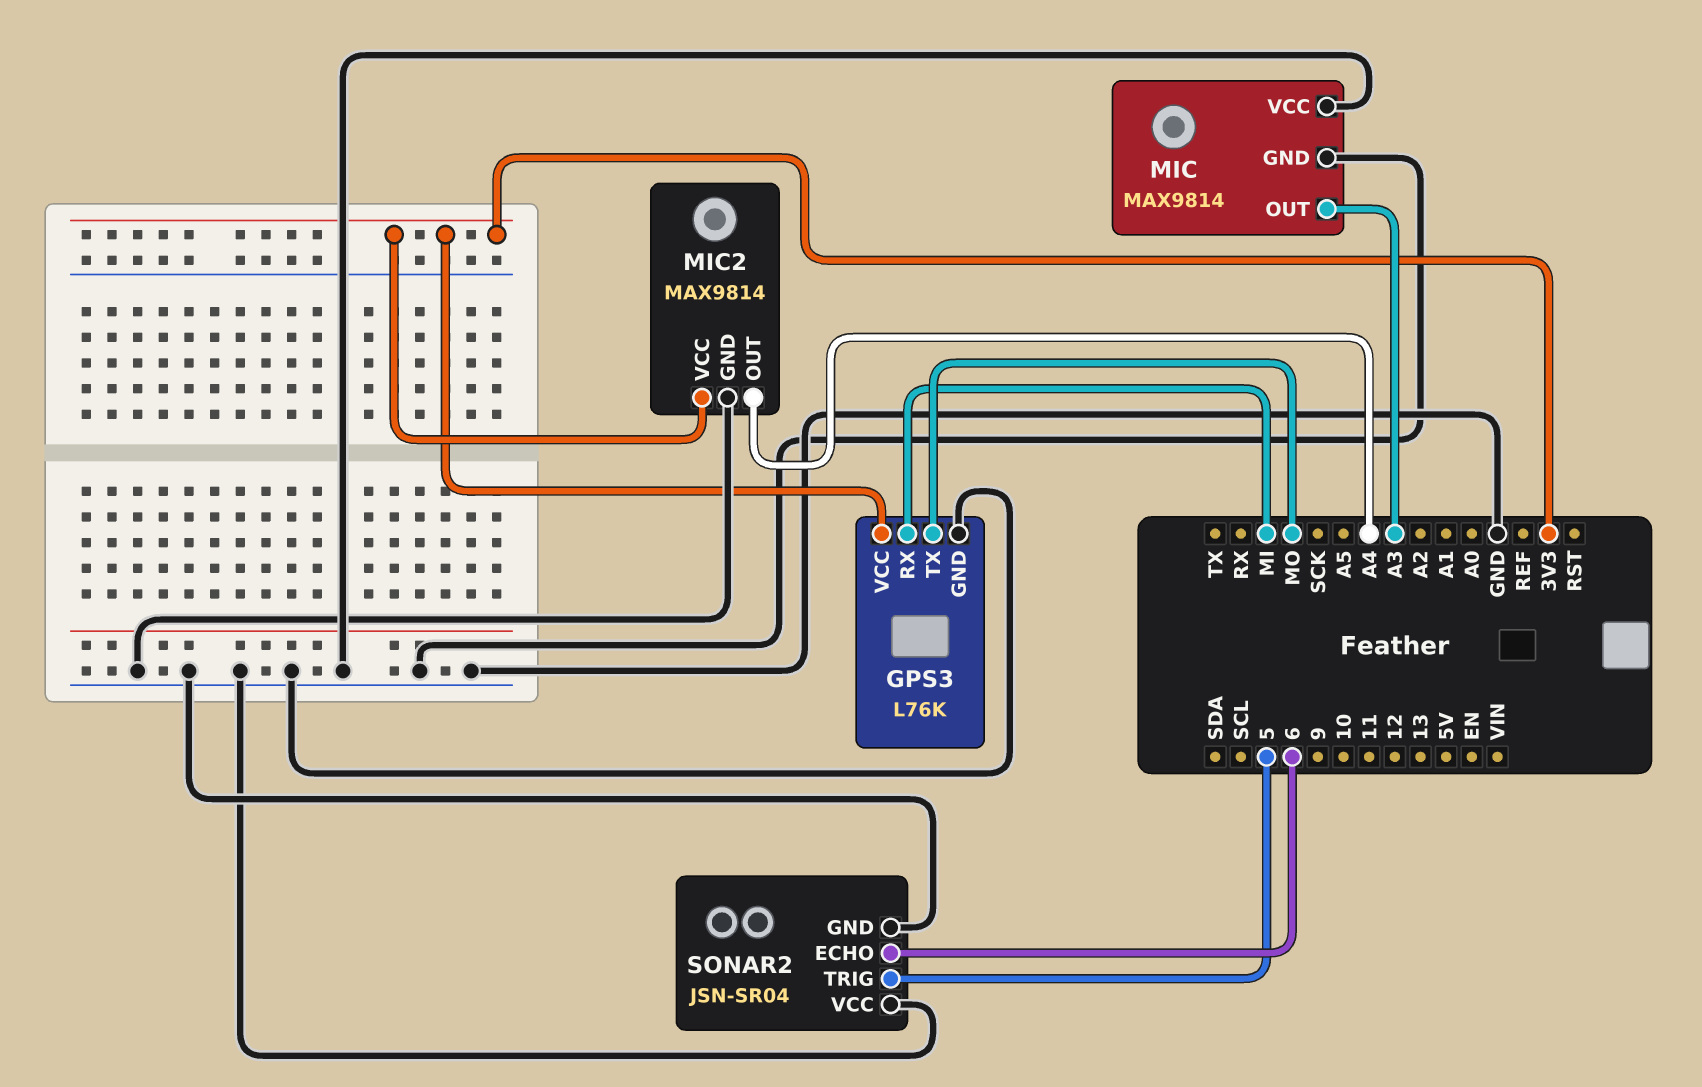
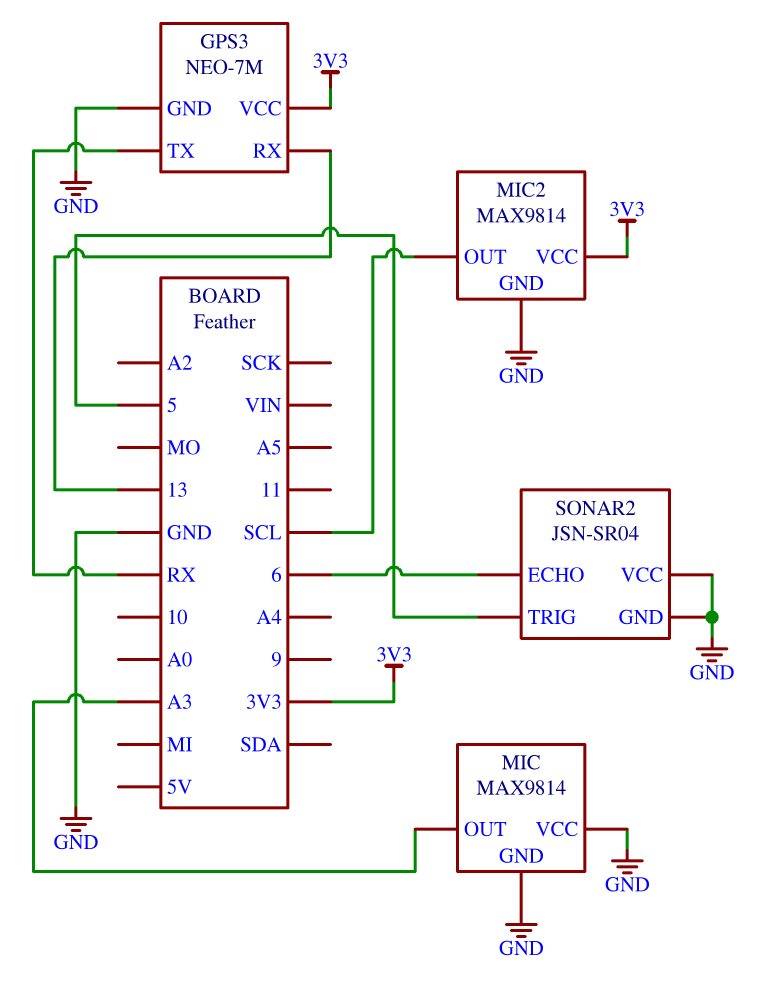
GPS3: L76K -> NEO-7M
GPS3 pin RX: MI -> 13
GPS3 pin TX: MO -> RX
MIC2 pin OUT: A4 -> SCL

